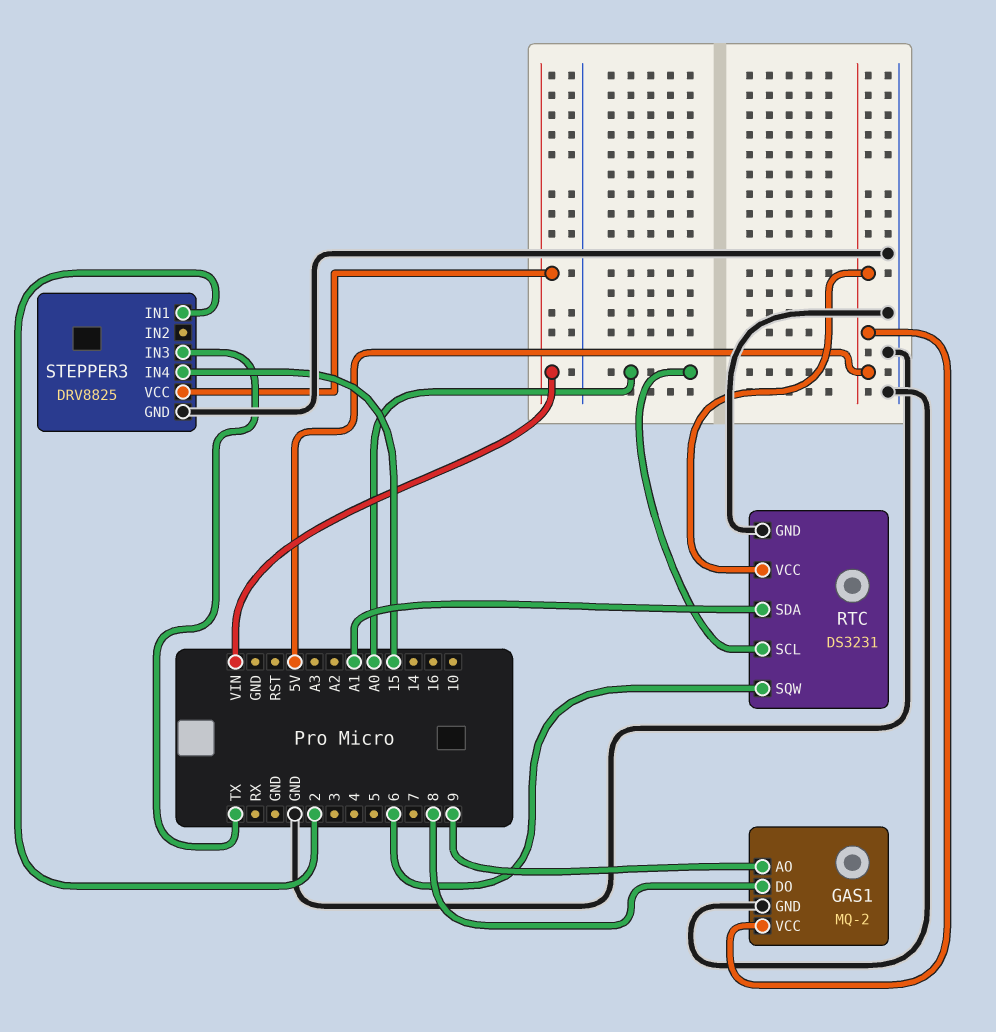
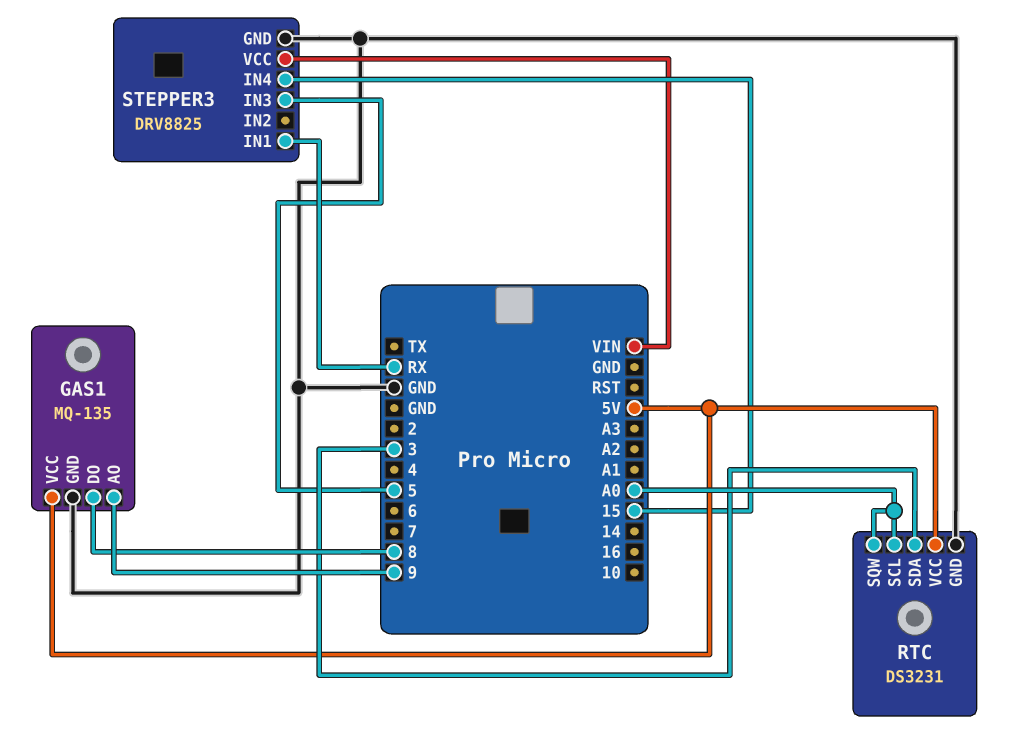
GAS1: MQ-2 -> MQ-135
RTC pin SDA: A1 -> 3
RTC pin SQW: 6 -> A0
STEPPER3 pin IN1: 2 -> RX
STEPPER3 pin IN3: TX -> 5

